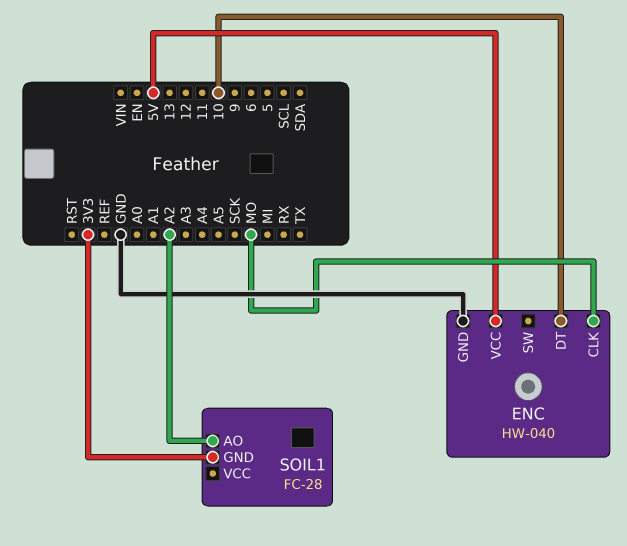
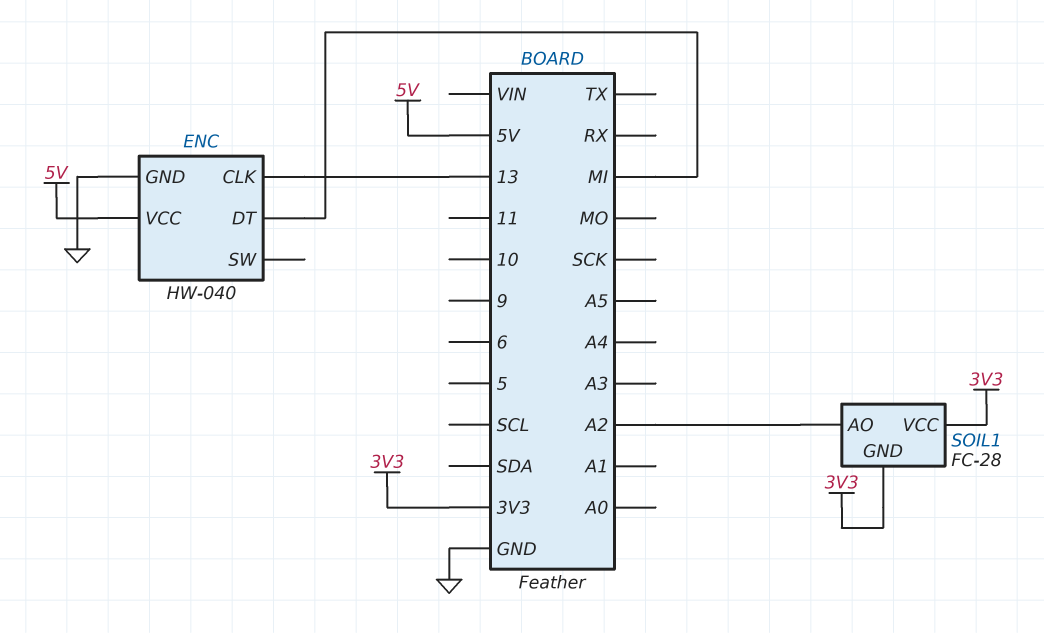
ENC pin CLK: MO -> 13
ENC pin DT: 10 -> MI
SOIL1 pin VCC: none -> 3V3

